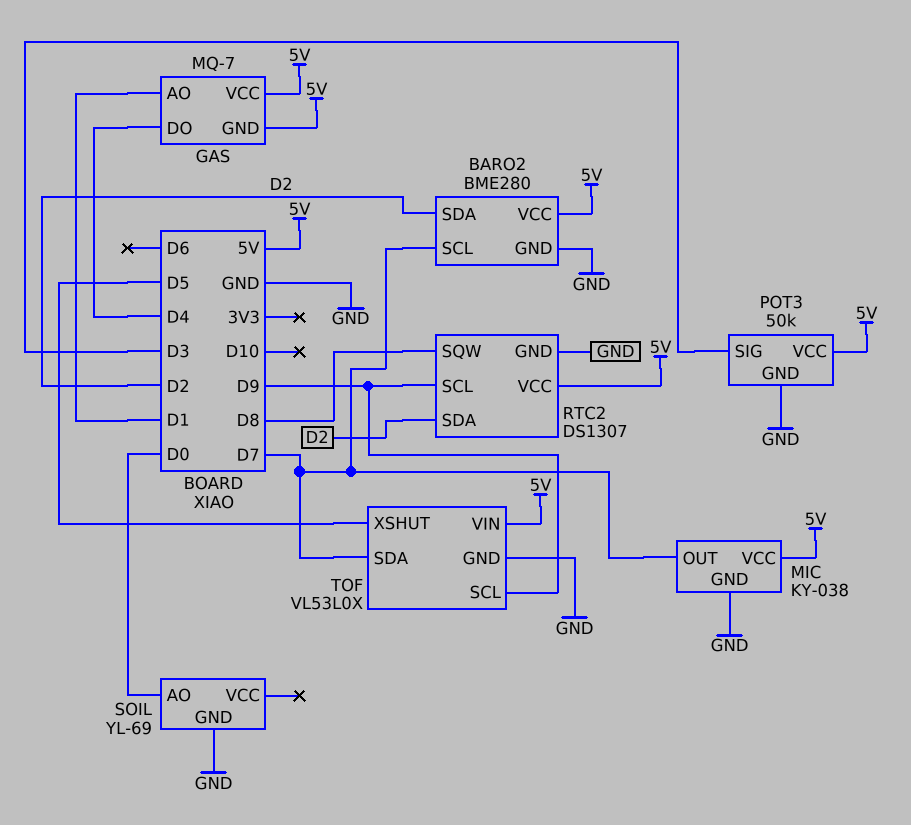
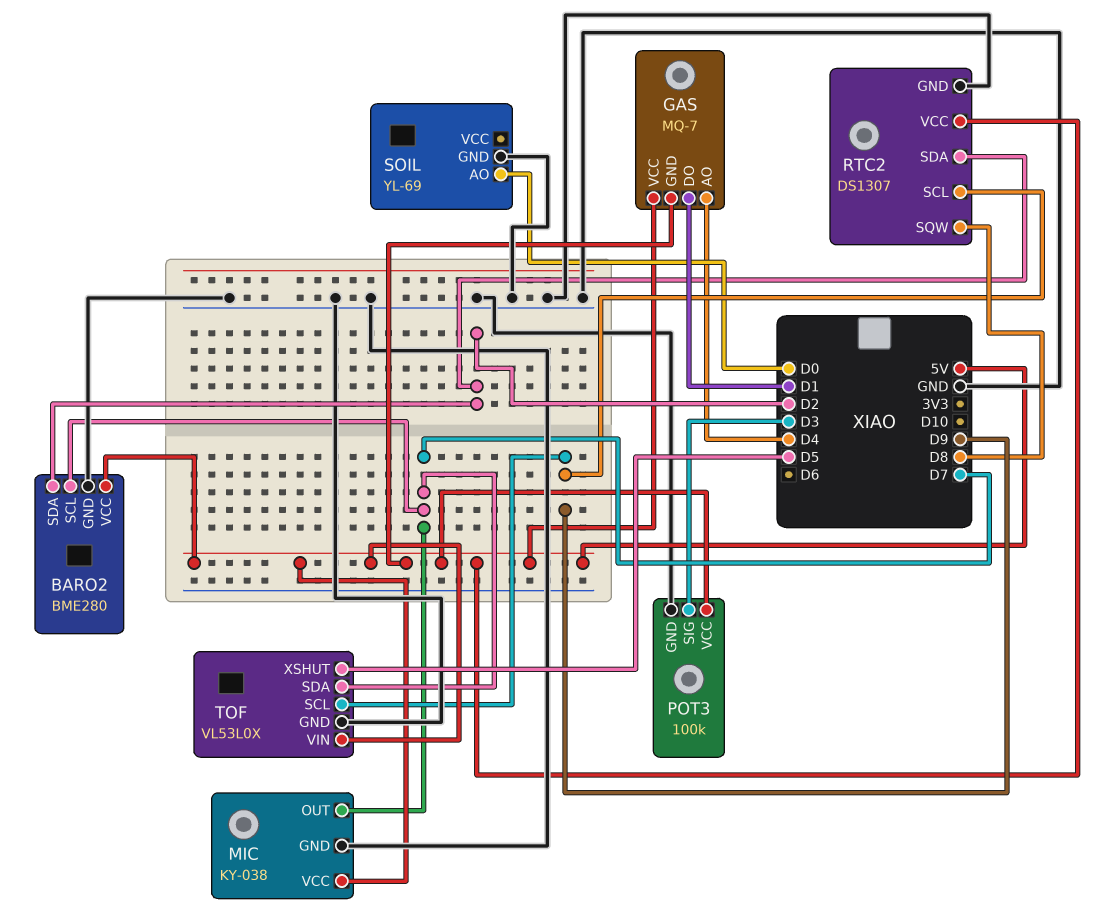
GAS pin AO: D1 -> D4
GAS pin DO: D4 -> D1
POT3: 50k -> 100k

